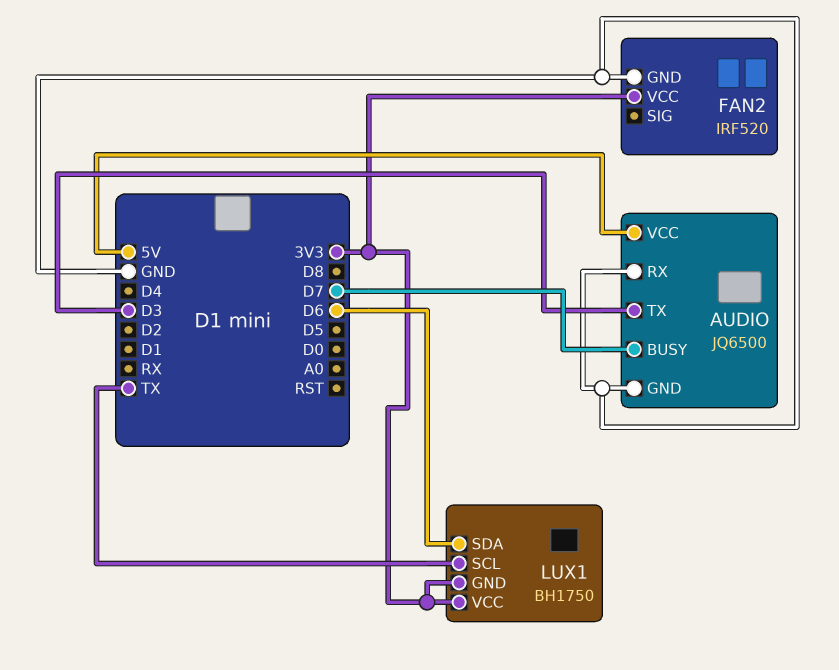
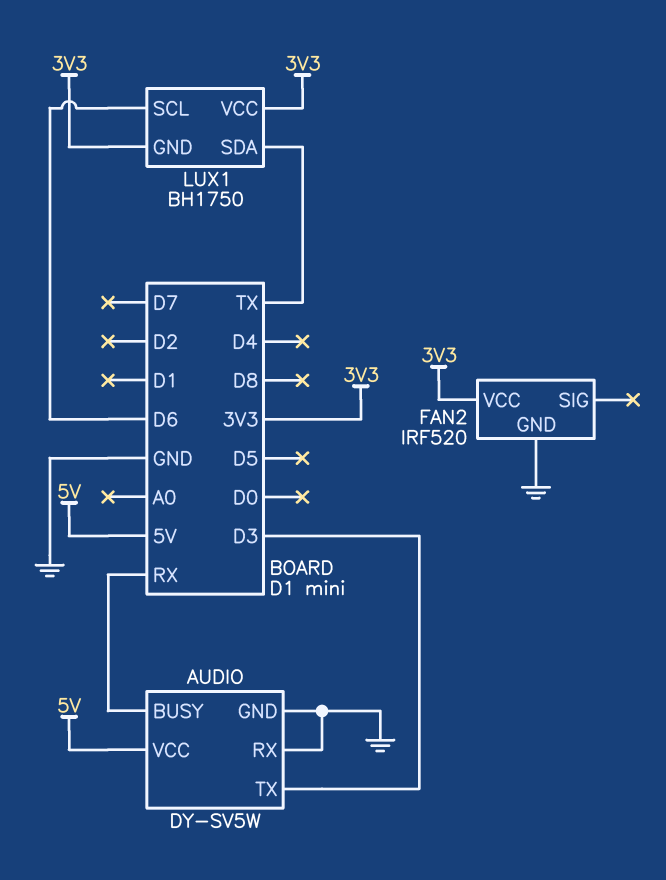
AUDIO: JQ6500 -> DY-SV5W
AUDIO pin BUSY: D7 -> RX
LUX1 pin SCL: TX -> D6
LUX1 pin SDA: D6 -> TX

